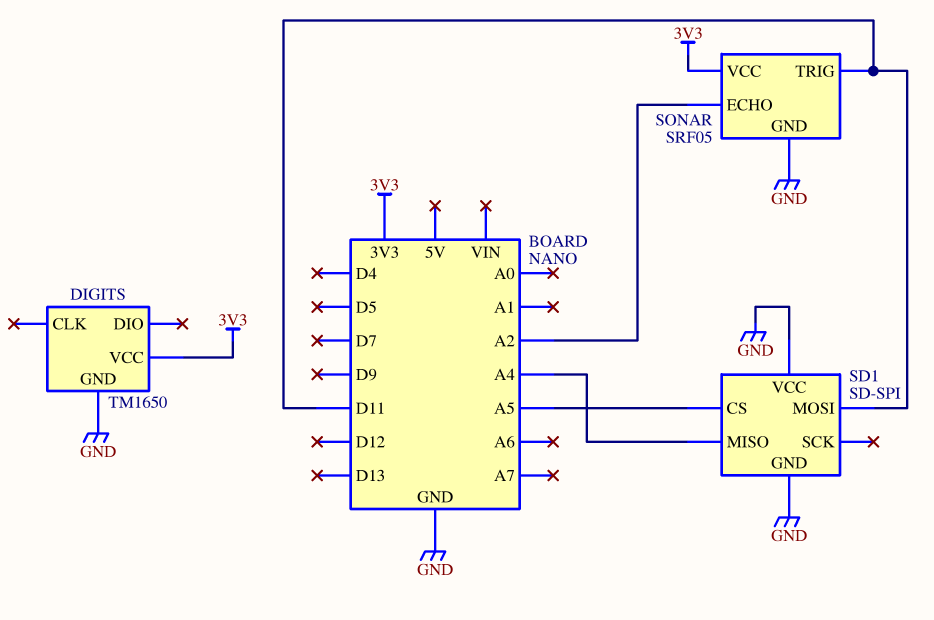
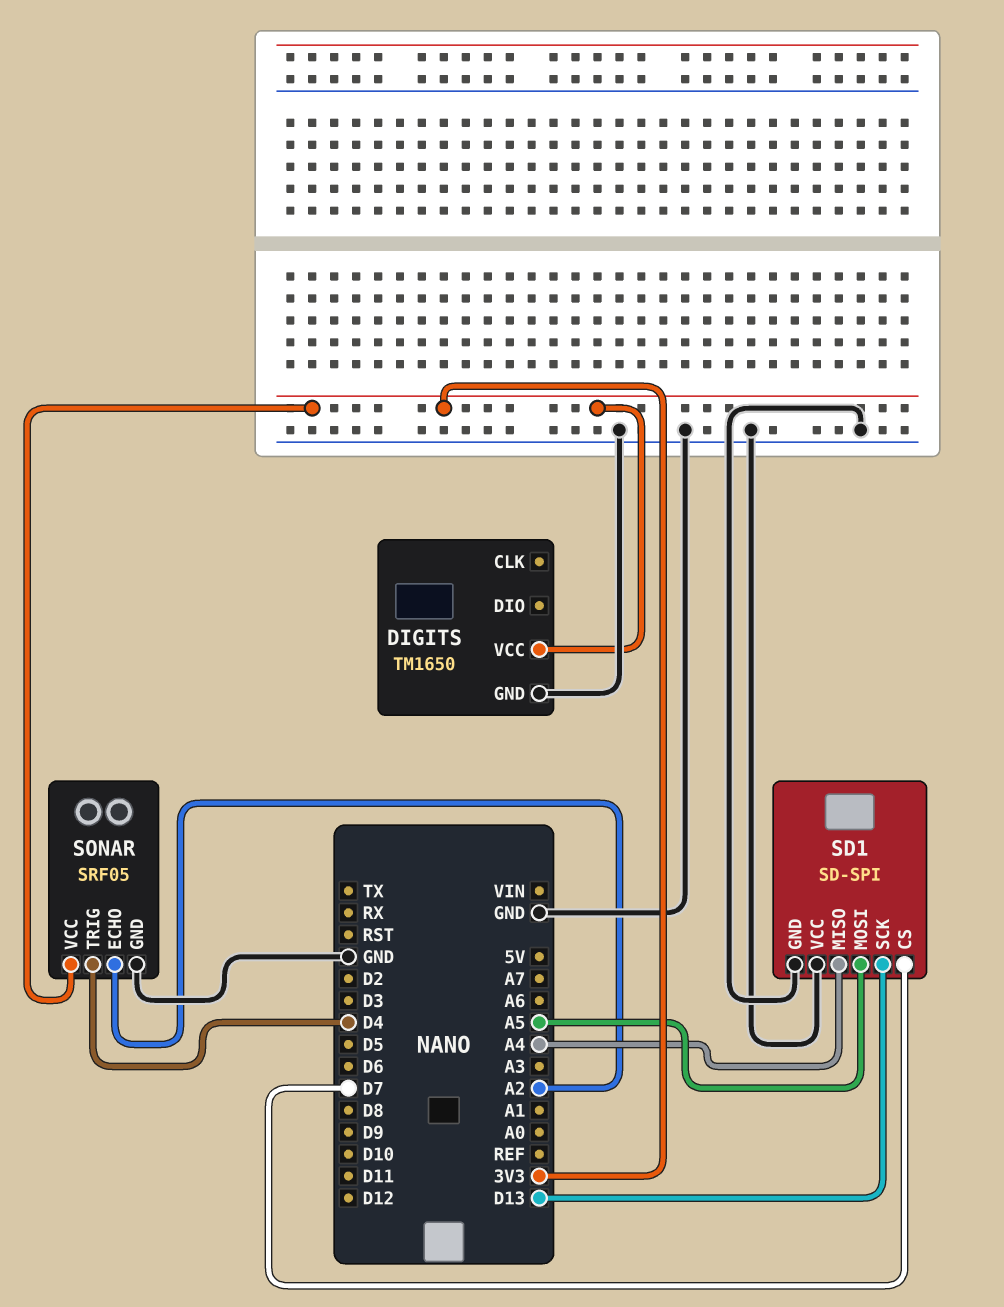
SD1 pin CS: A5 -> D7
SD1 pin MOSI: D11 -> A5
SD1 pin SCK: none -> D13
SONAR pin TRIG: D11 -> D4

